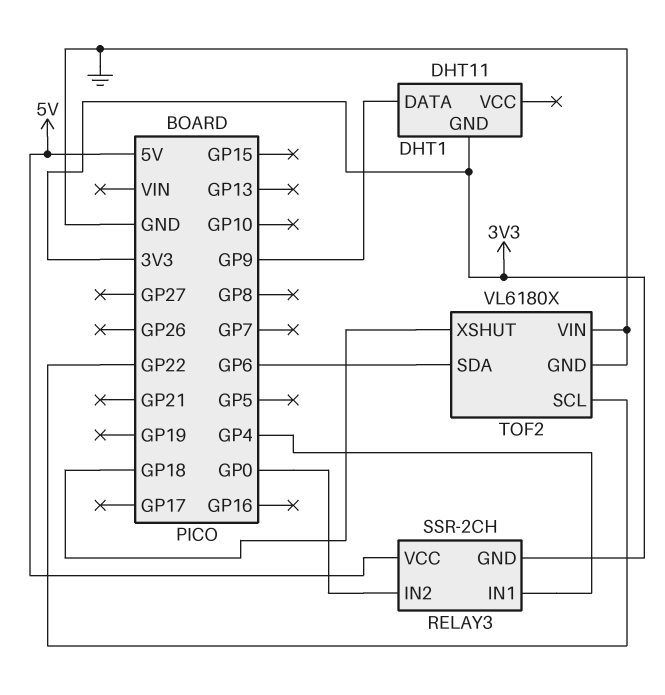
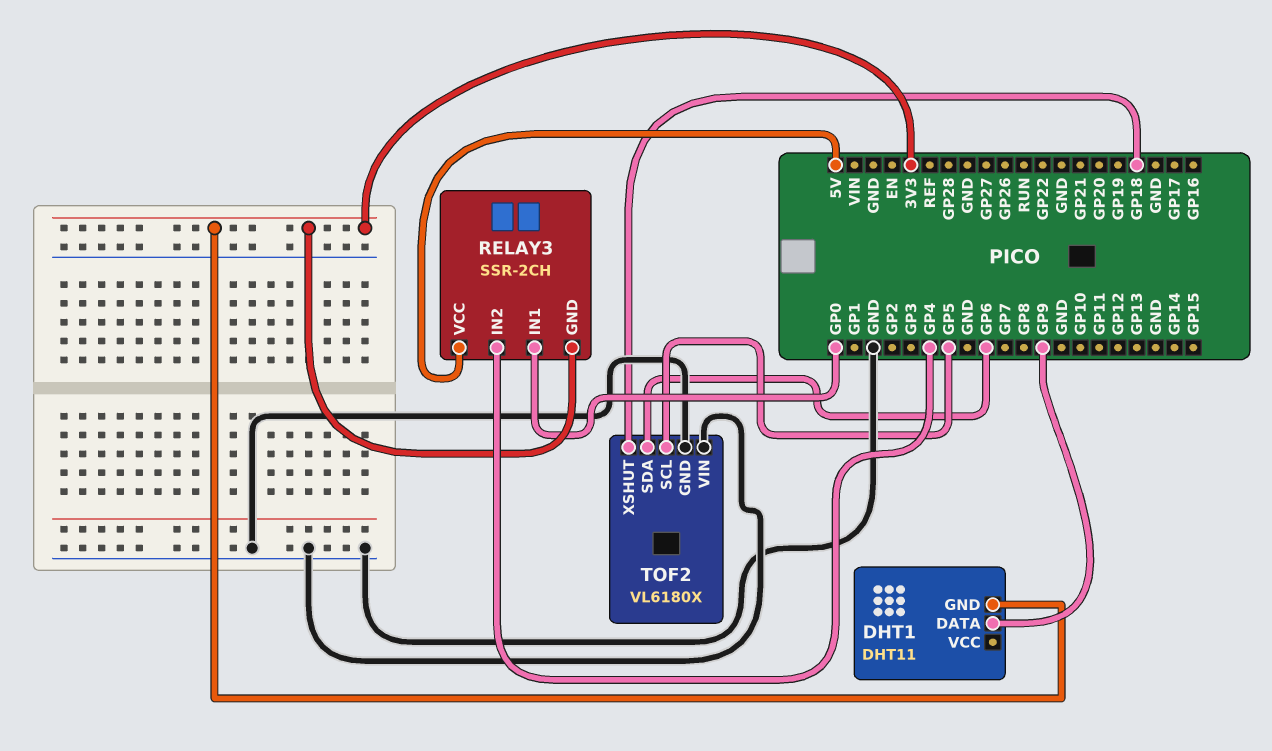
RELAY3 pin IN1: GP4 -> GP0
RELAY3 pin IN2: GP0 -> GP4
TOF2 pin SCL: GP22 -> GP5

